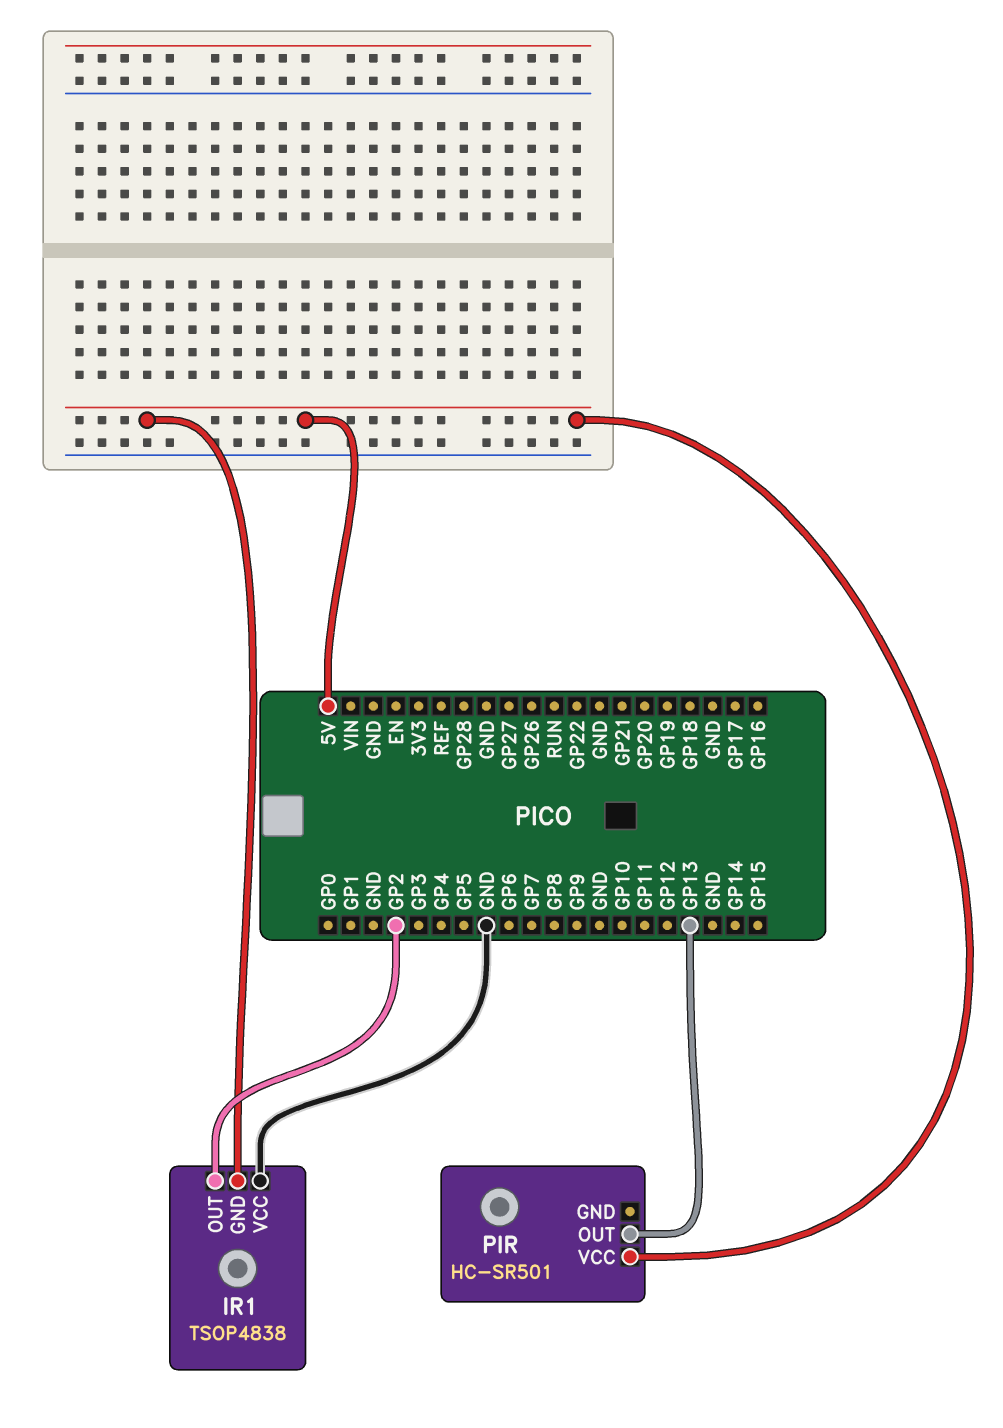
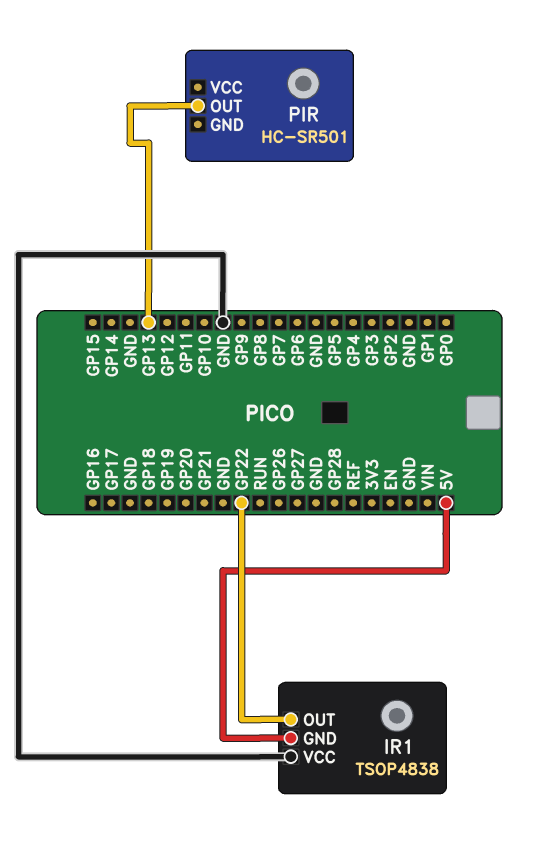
IR1 pin OUT: GP2 -> GP22
PIR pin VCC: 5V -> none

